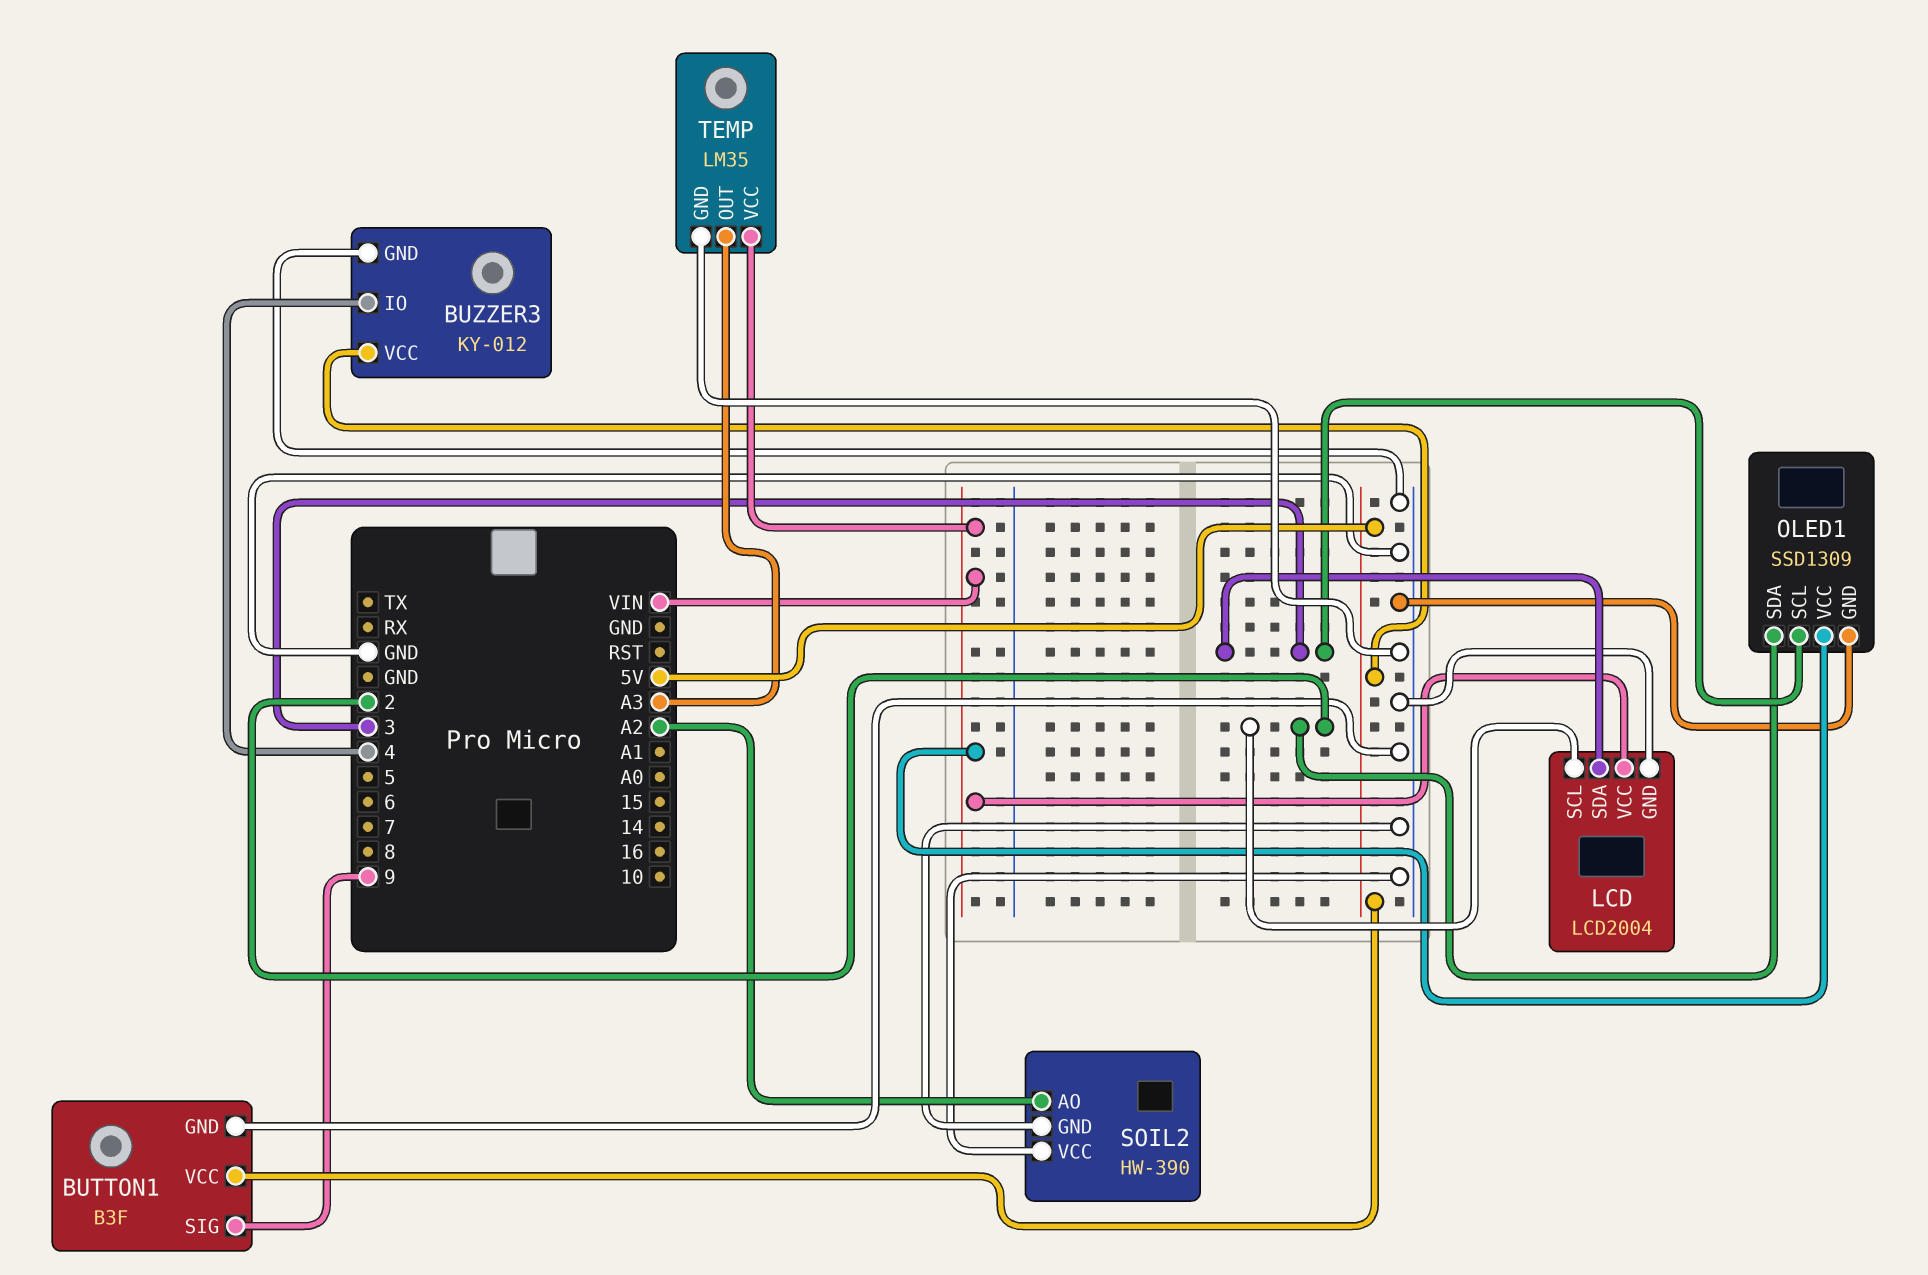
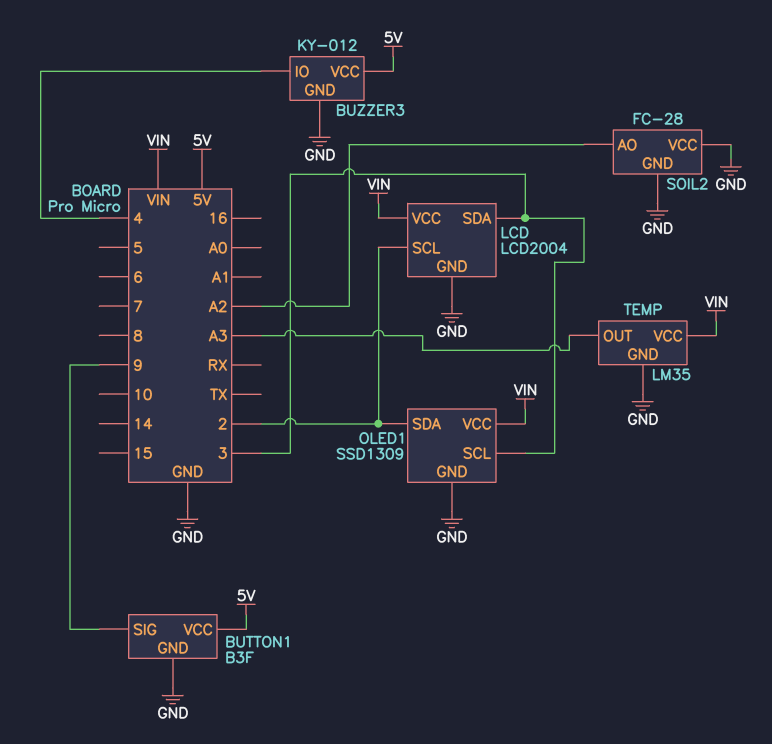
SOIL2: HW-390 -> FC-28

